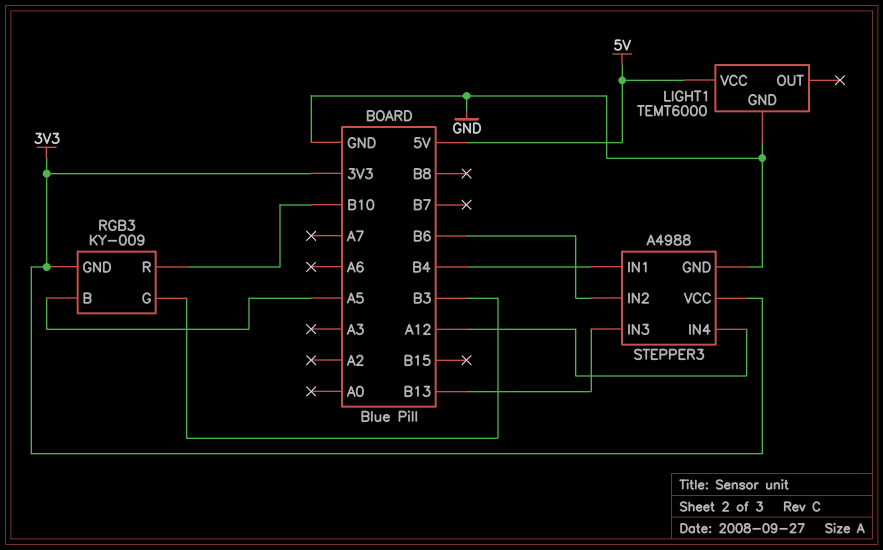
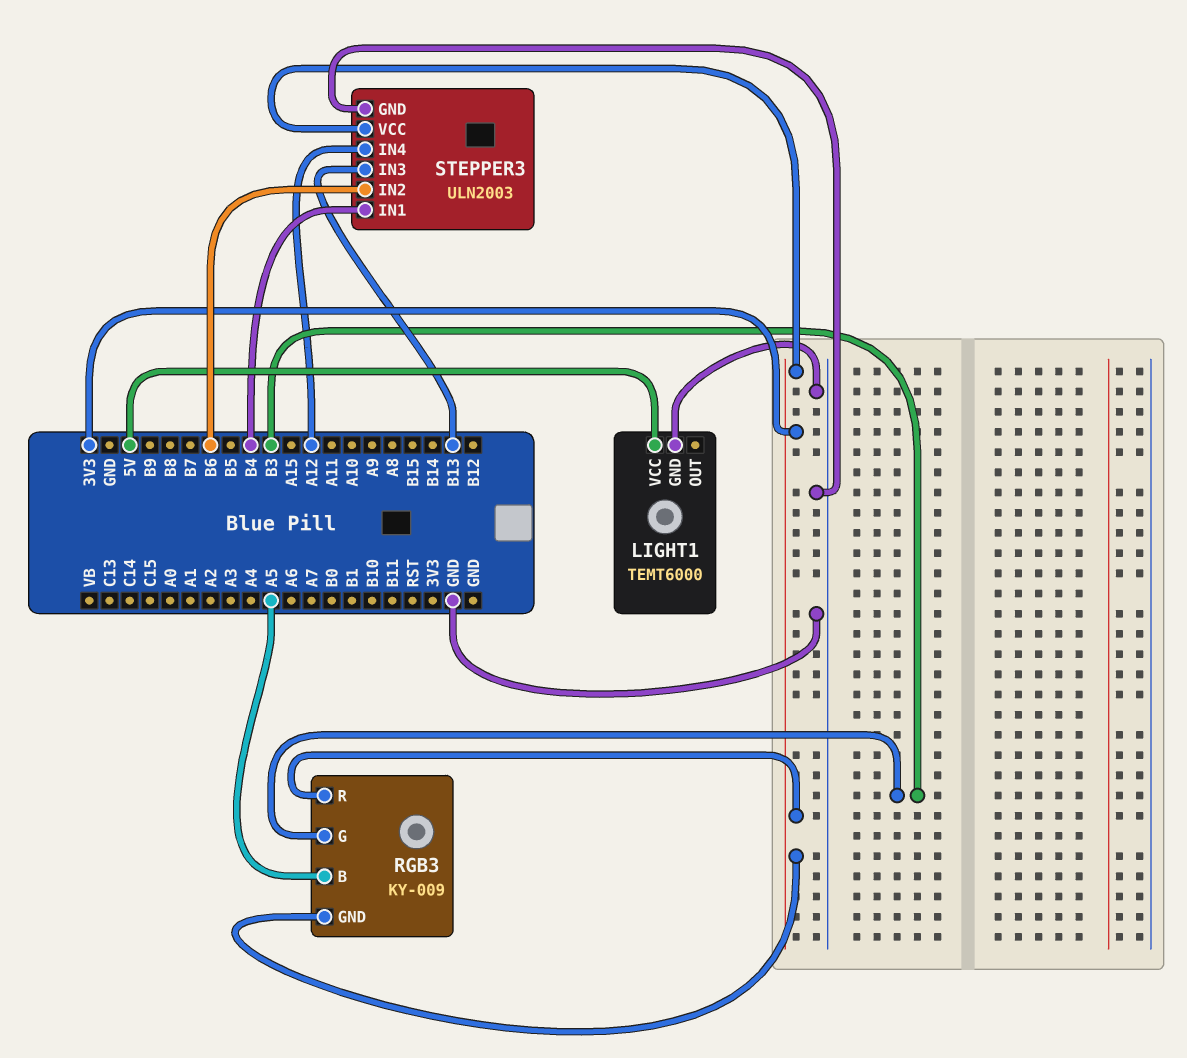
RGB3 pin R: B10 -> 3V3
STEPPER3: A4988 -> ULN2003

